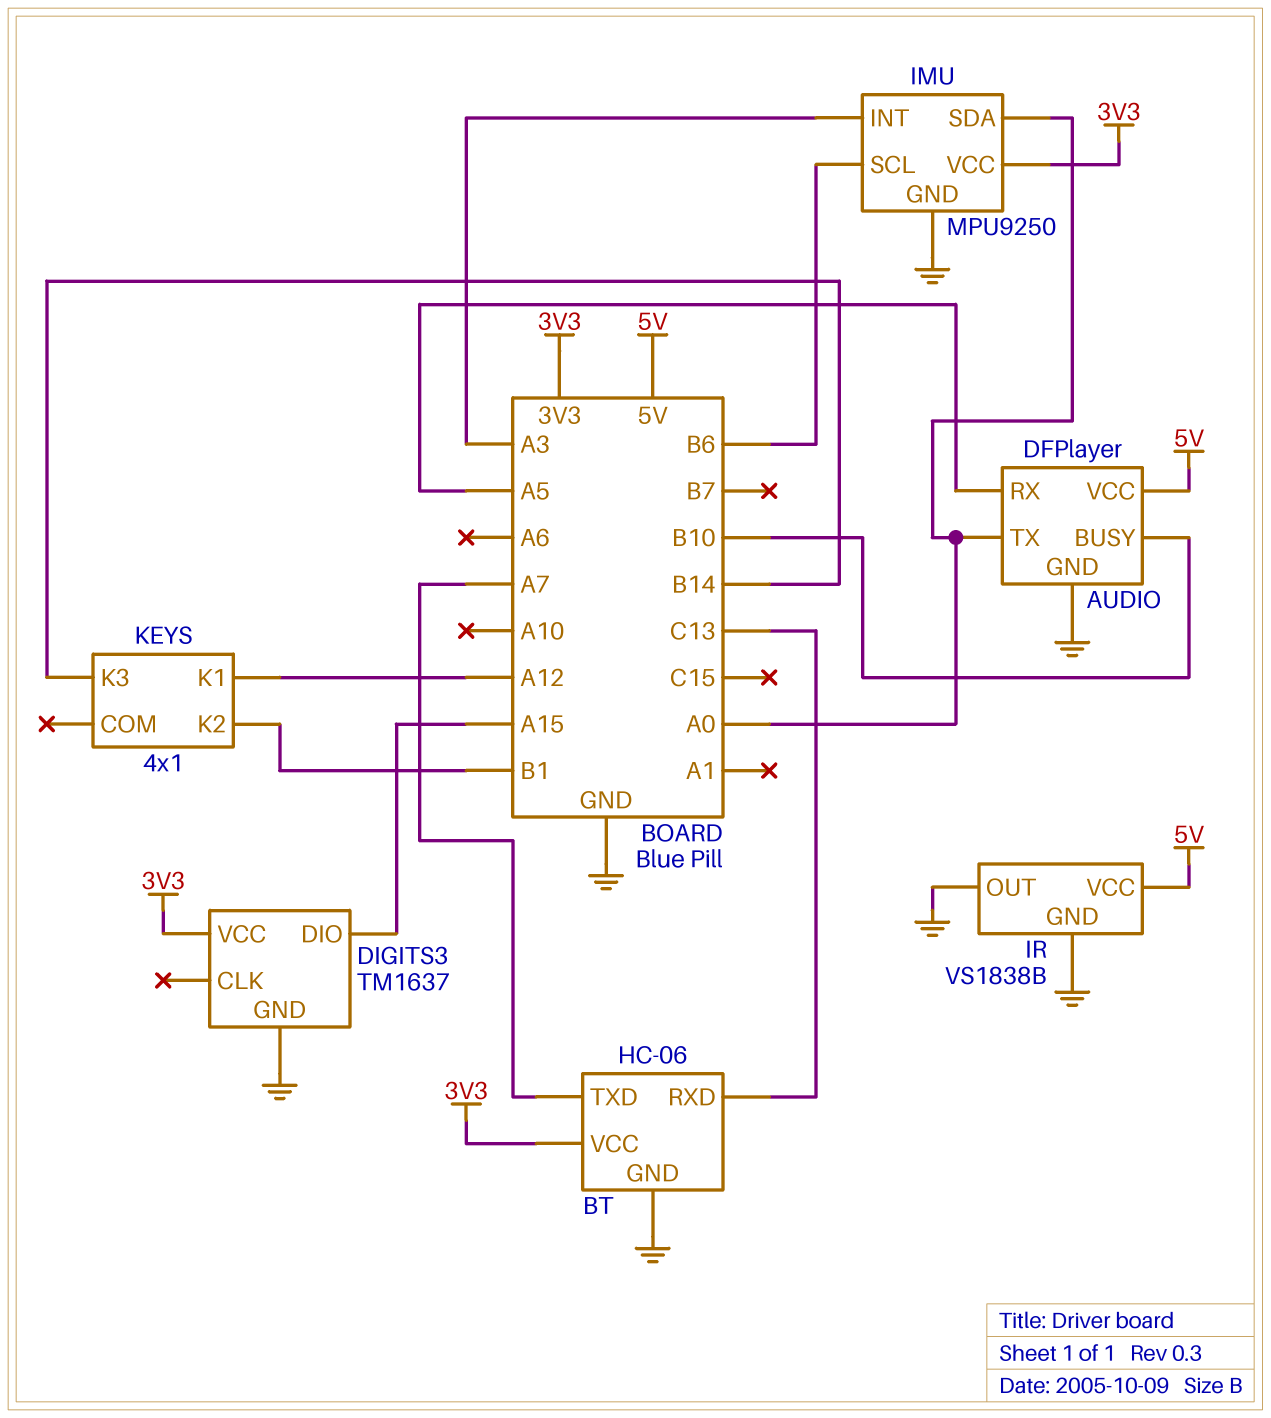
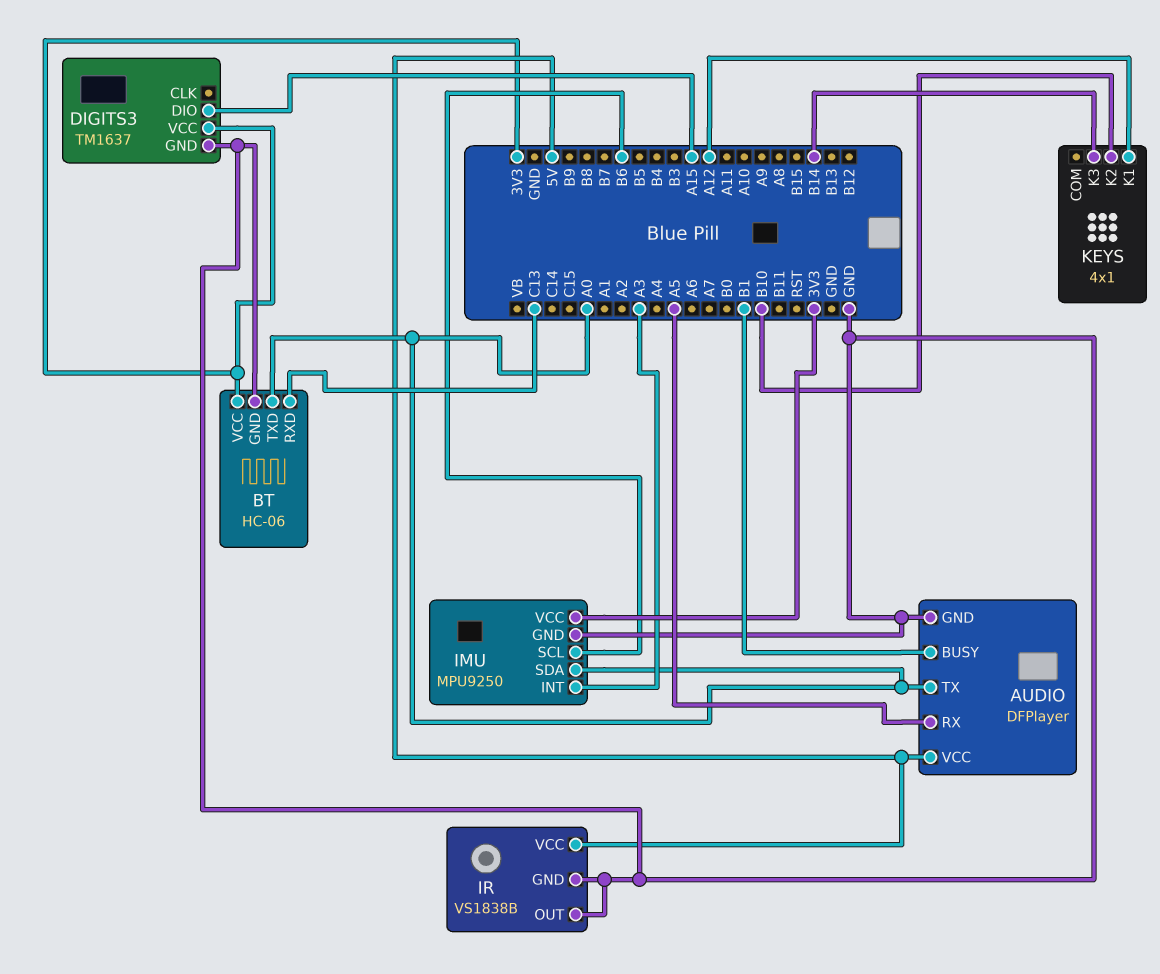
AUDIO pin BUSY: B10 -> B1
BT pin TXD: A7 -> A0
KEYS pin K2: B1 -> B10

